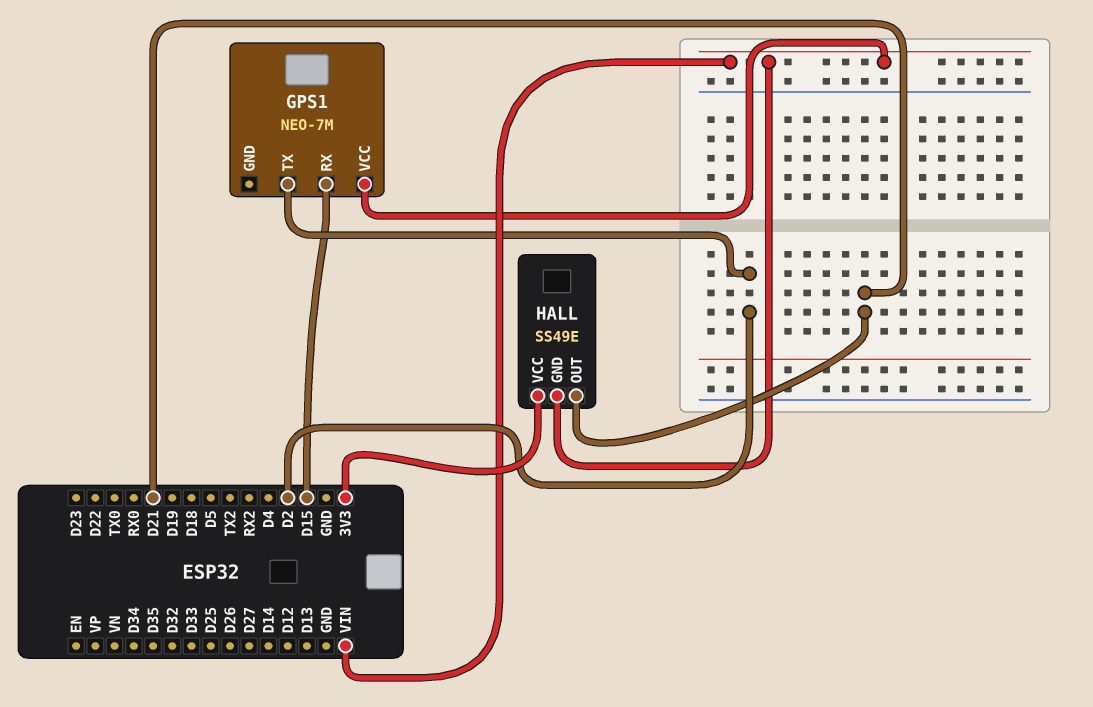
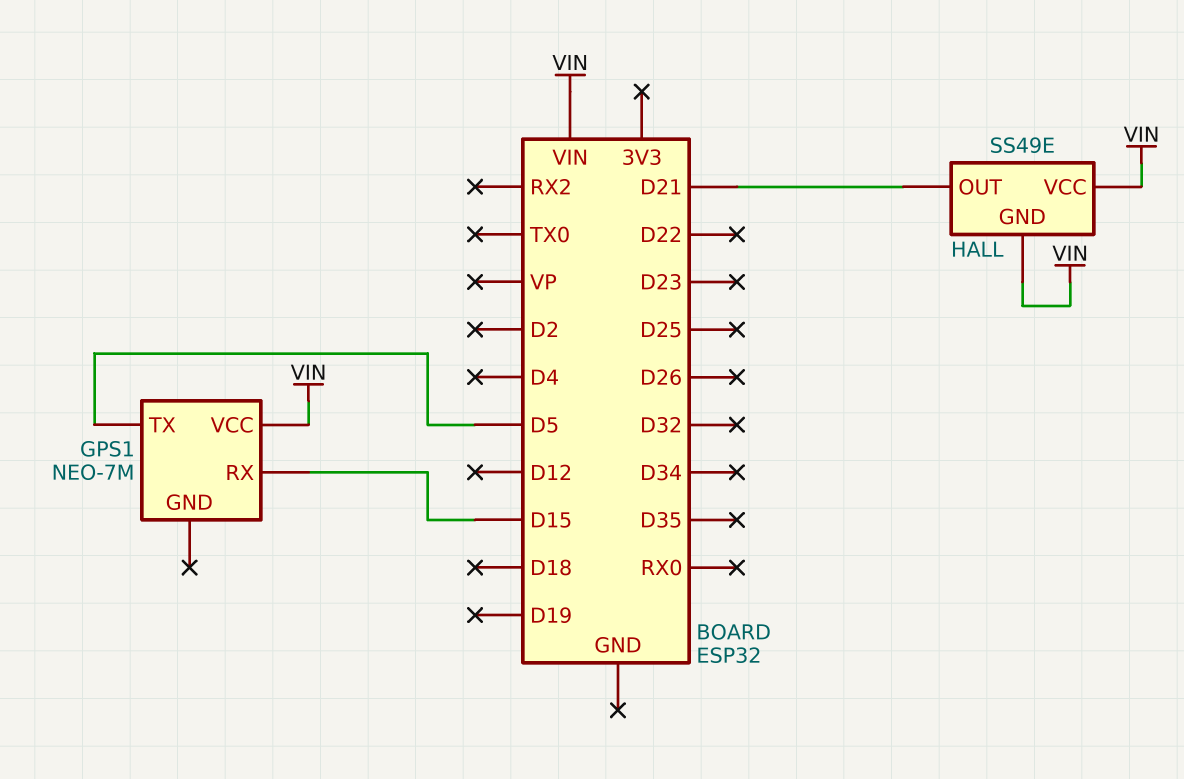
GPS1 pin TX: D2 -> D5
HALL pin VCC: 3V3 -> VIN

